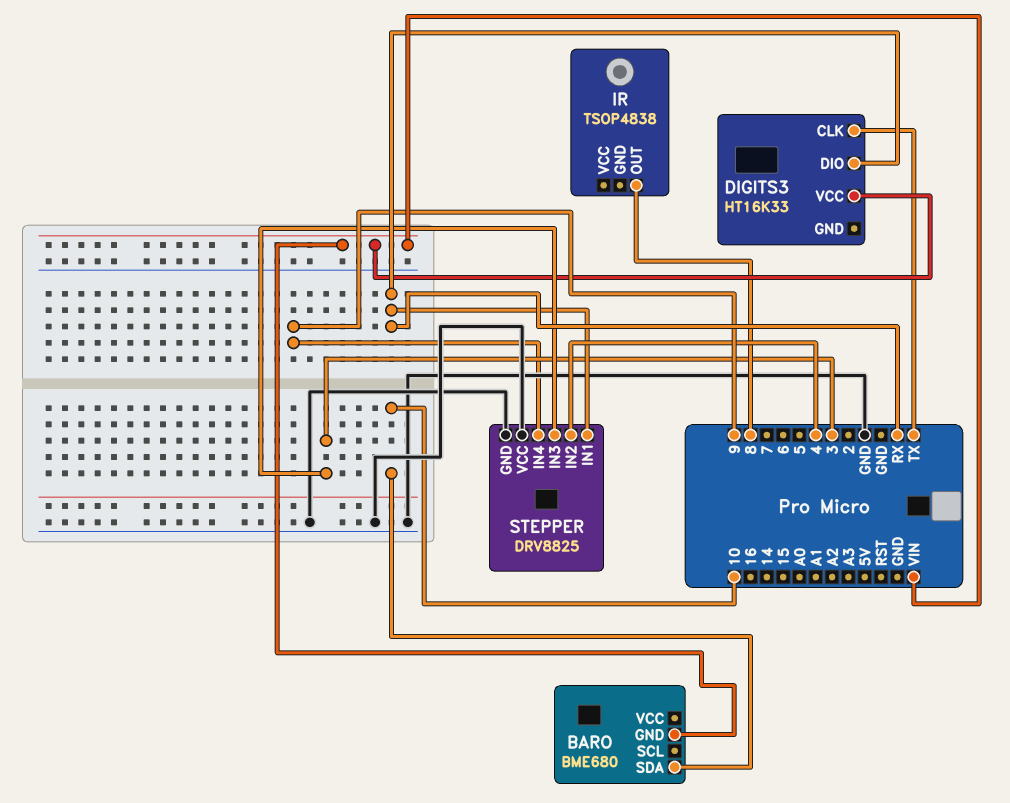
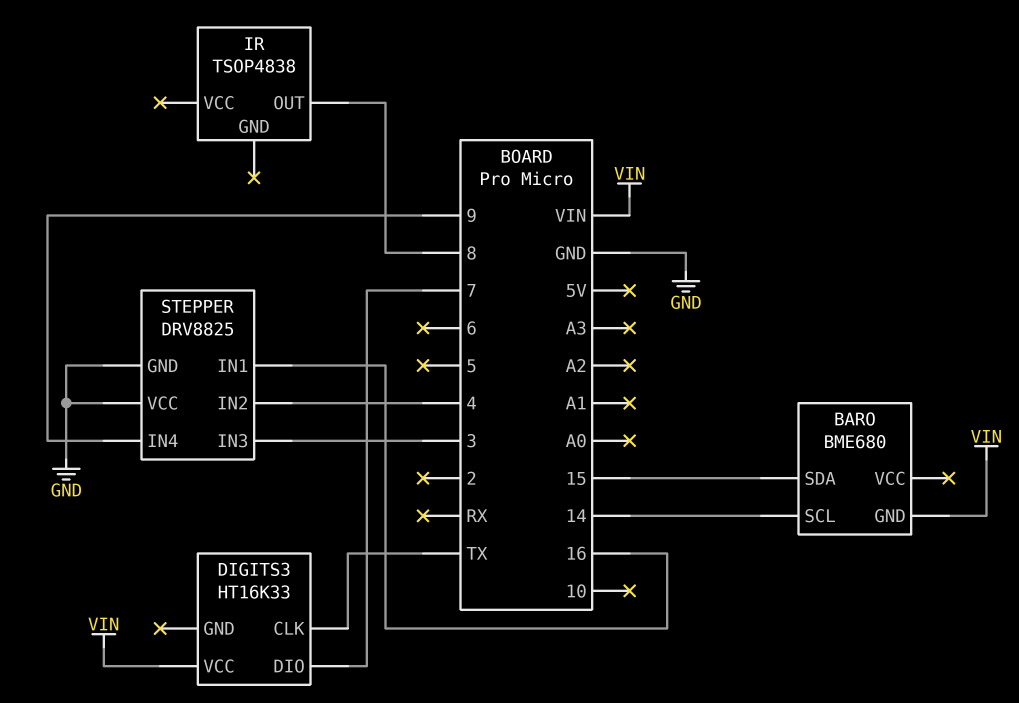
BARO pin SCL: none -> 14
BARO pin SDA: 10 -> 15
DIGITS3 pin DIO: RX -> 7
STEPPER pin IN1: RX -> 16

